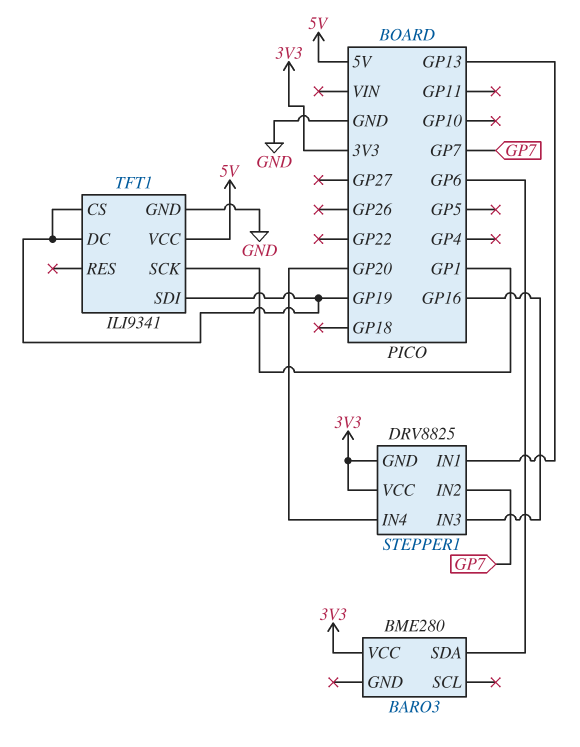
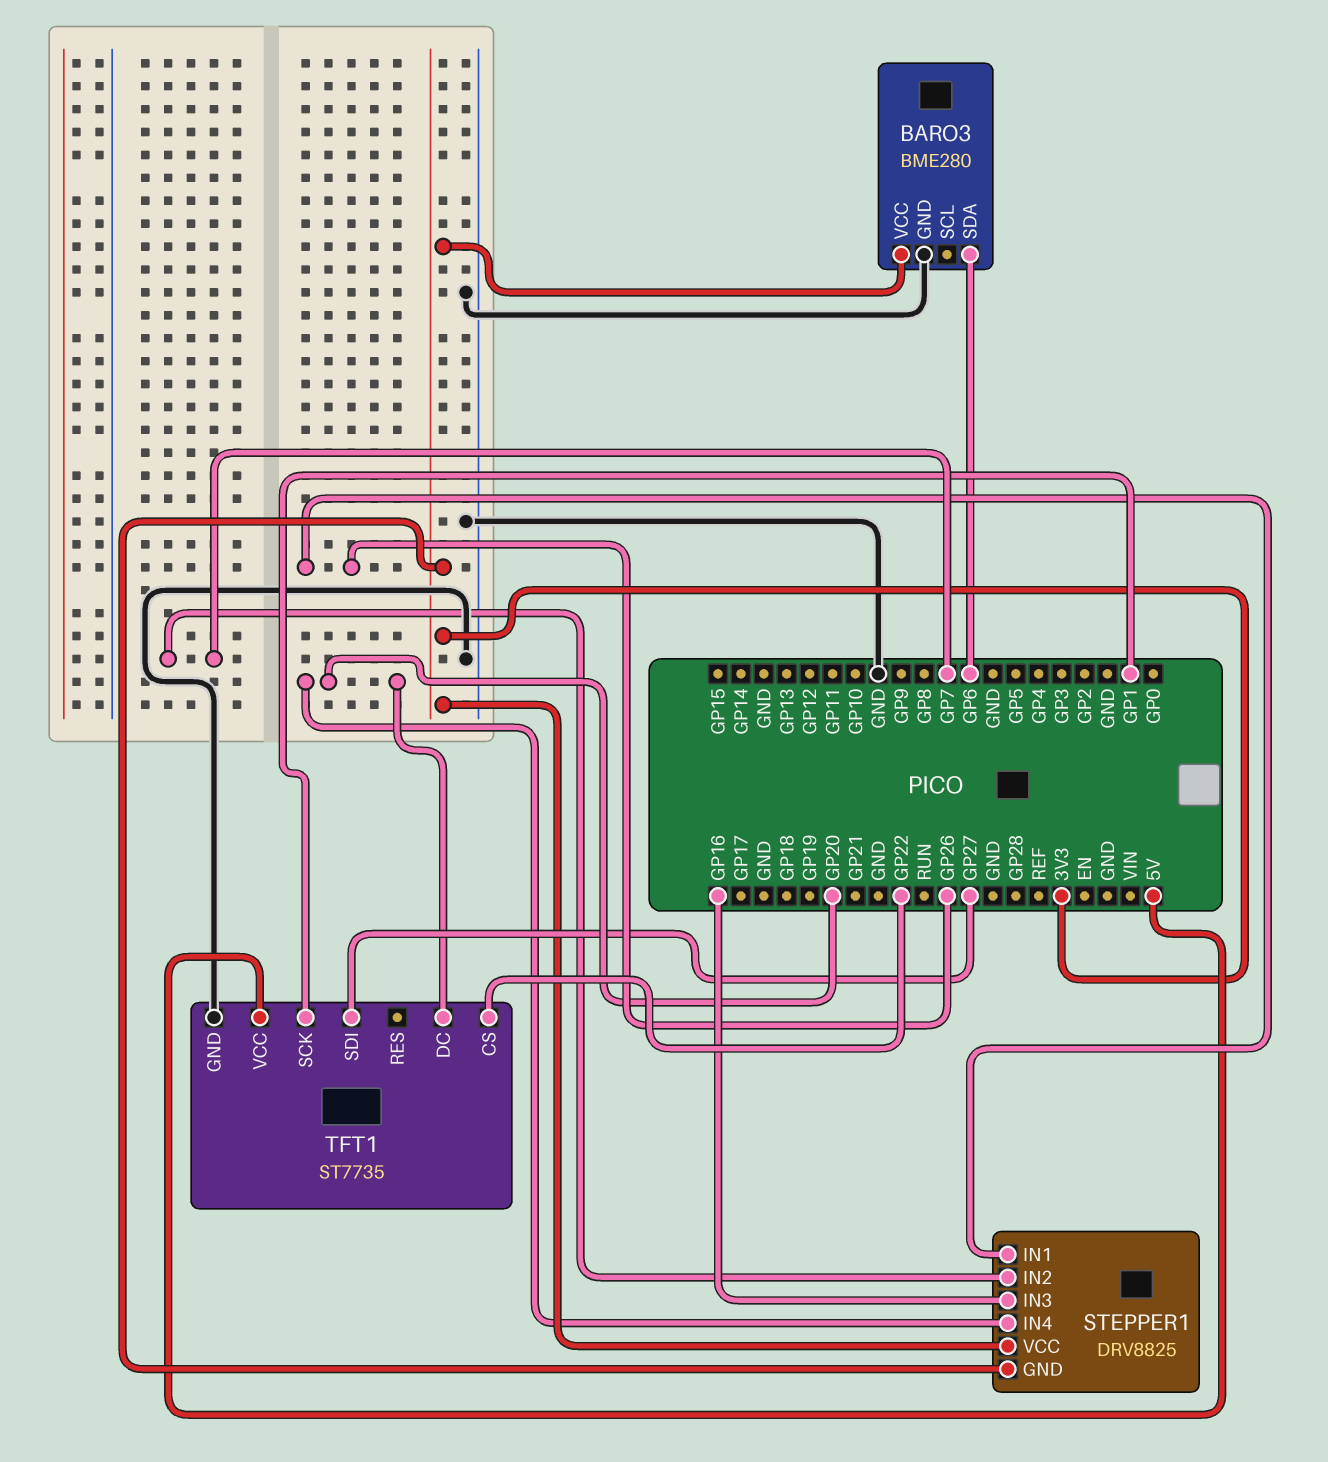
BARO3 pin GND: none -> GND
STEPPER1 pin IN1: GP13 -> GP26
TFT1: ILI9341 -> ST7735
TFT1 pin CS: GP19 -> GP22
TFT1 pin DC: GP19 -> GP20
TFT1 pin SDI: GP19 -> GP27

